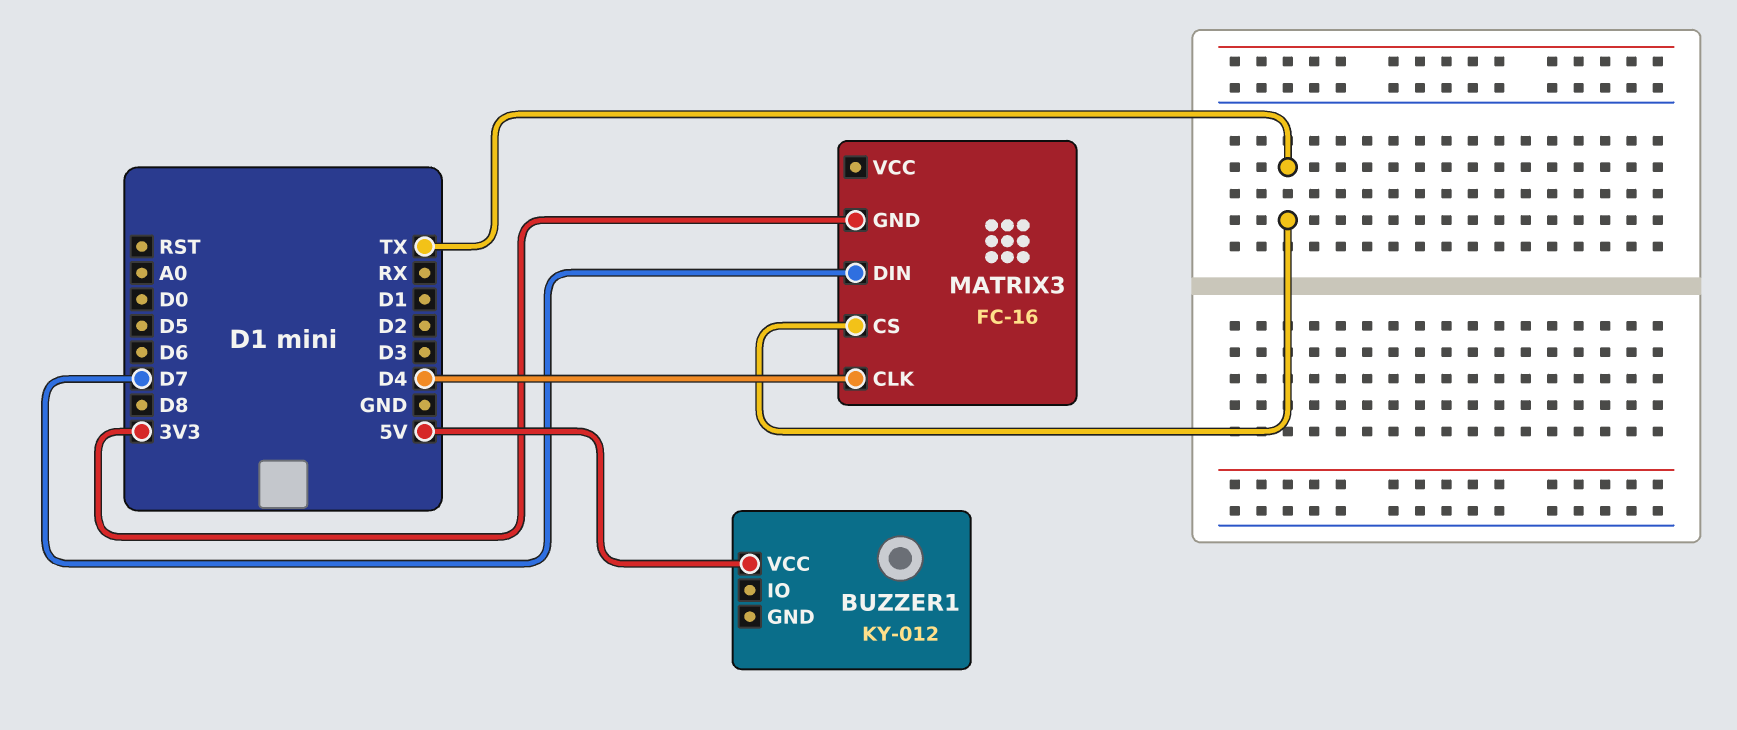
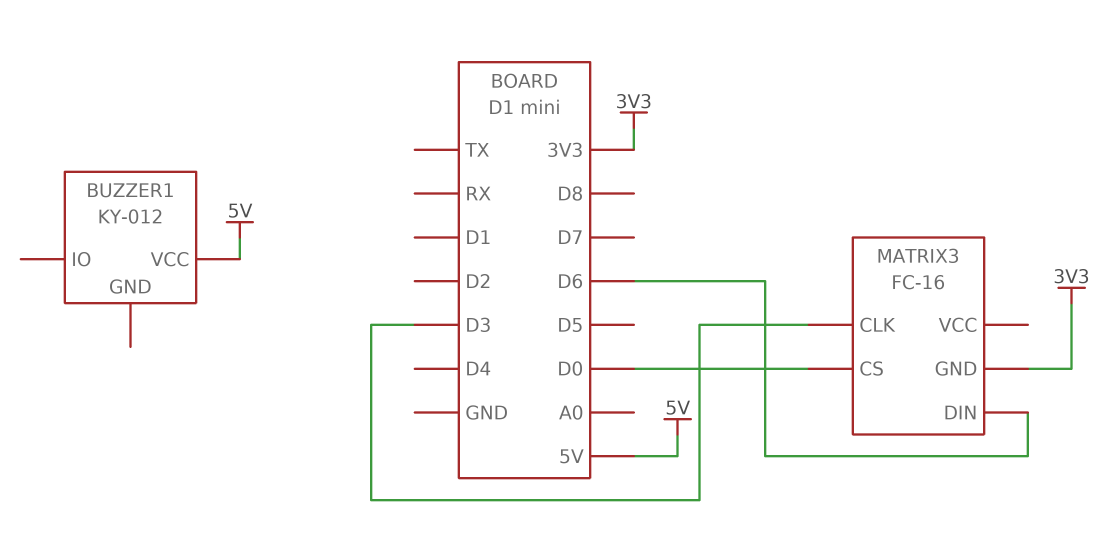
MATRIX3 pin CLK: D4 -> D3
MATRIX3 pin CS: TX -> D0
MATRIX3 pin DIN: D7 -> D6

